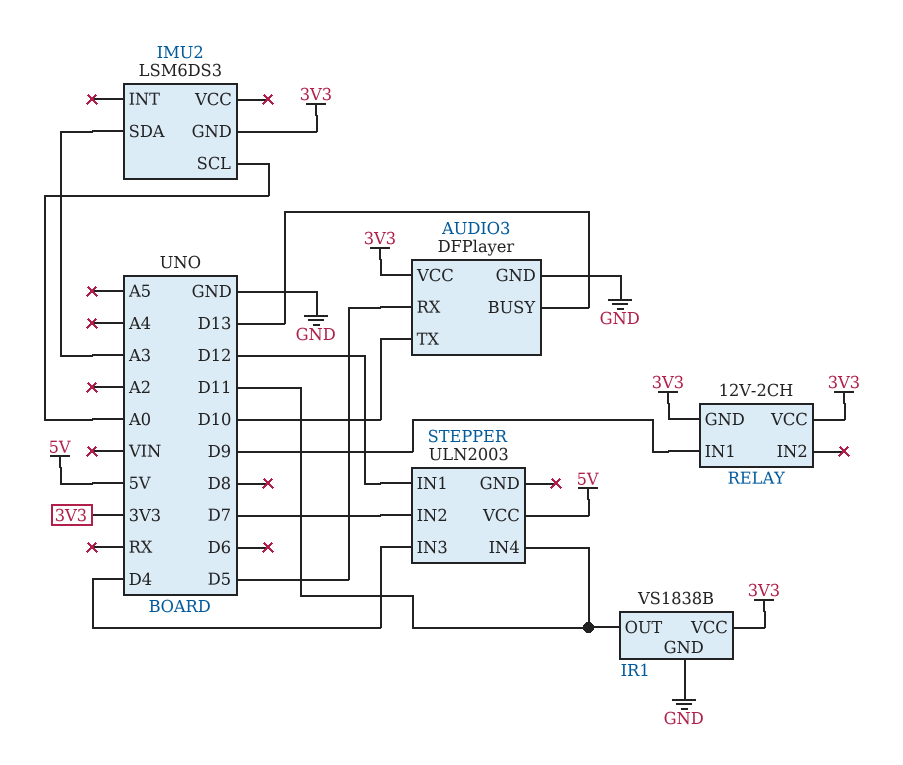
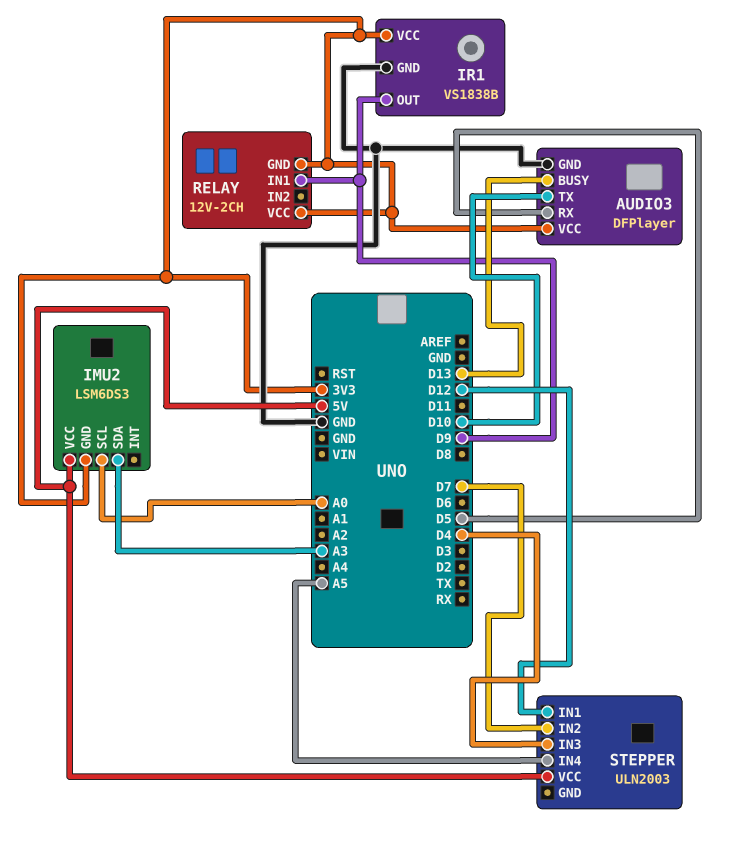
IMU2 pin VCC: none -> 5V
IR1 pin OUT: D11 -> D9
STEPPER pin IN4: D11 -> A5

